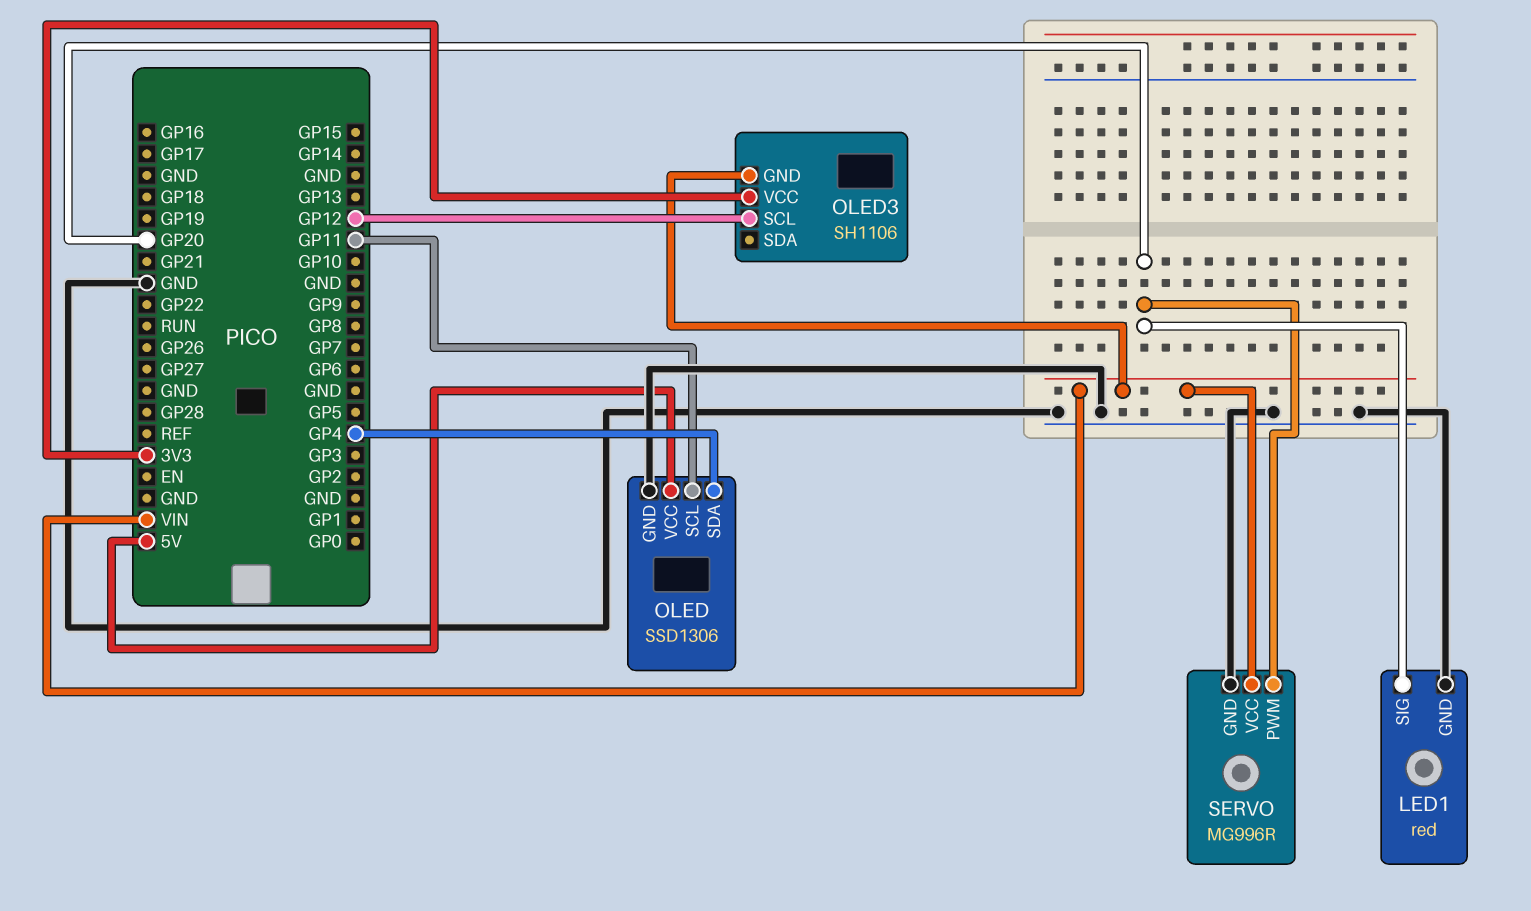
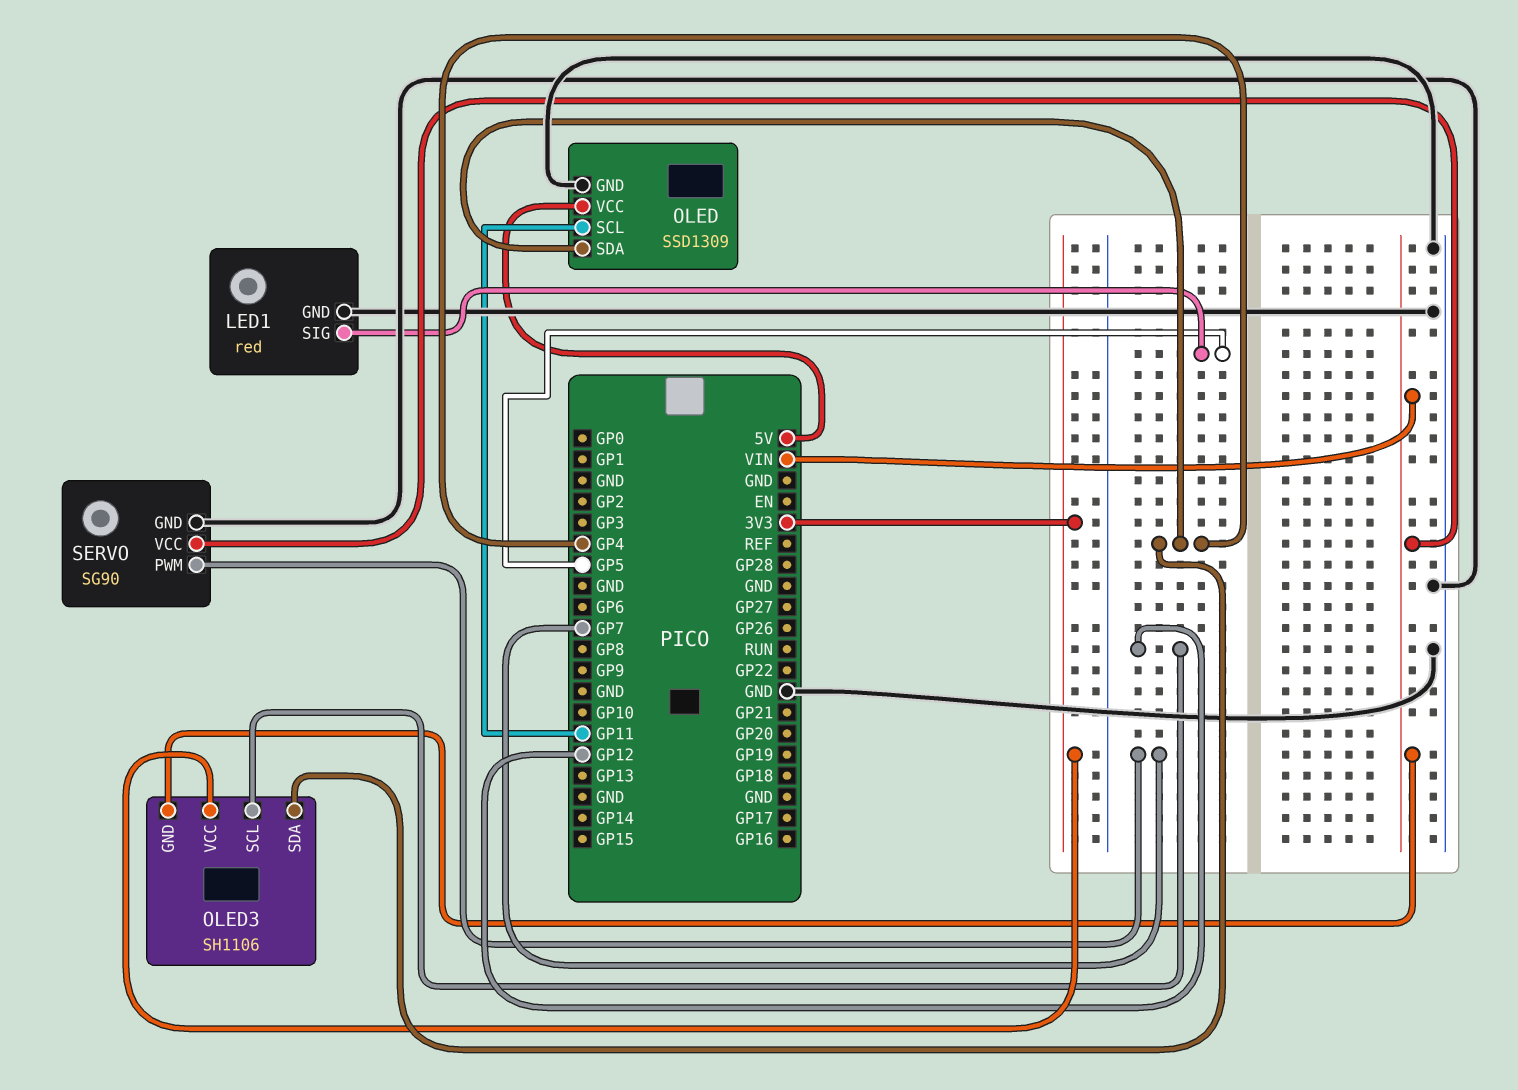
LED1 pin SIG: GP20 -> GP5
OLED: SSD1306 -> SSD1309
OLED3 pin SDA: none -> GP4
SERVO: MG996R -> SG90
SERVO pin PWM: GP20 -> GP7

